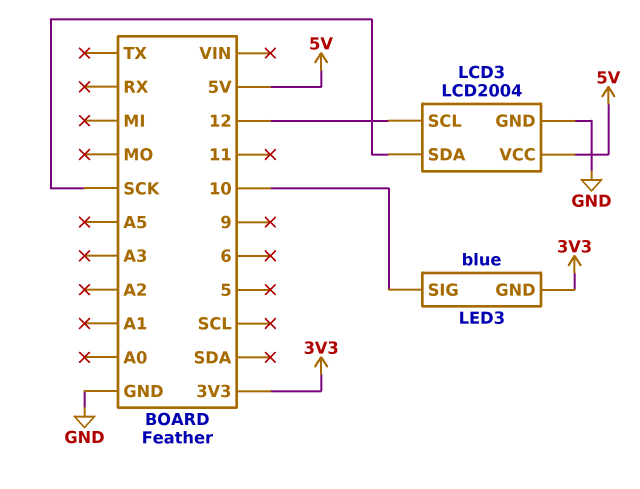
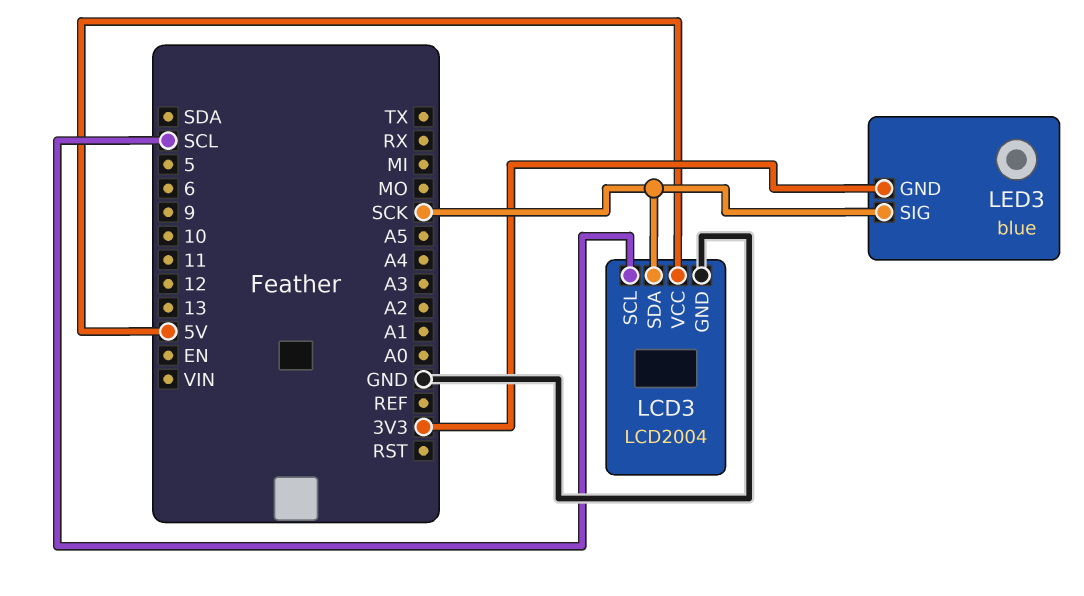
LCD3 pin SCL: 12 -> SCL
LED3 pin SIG: 10 -> SCK

